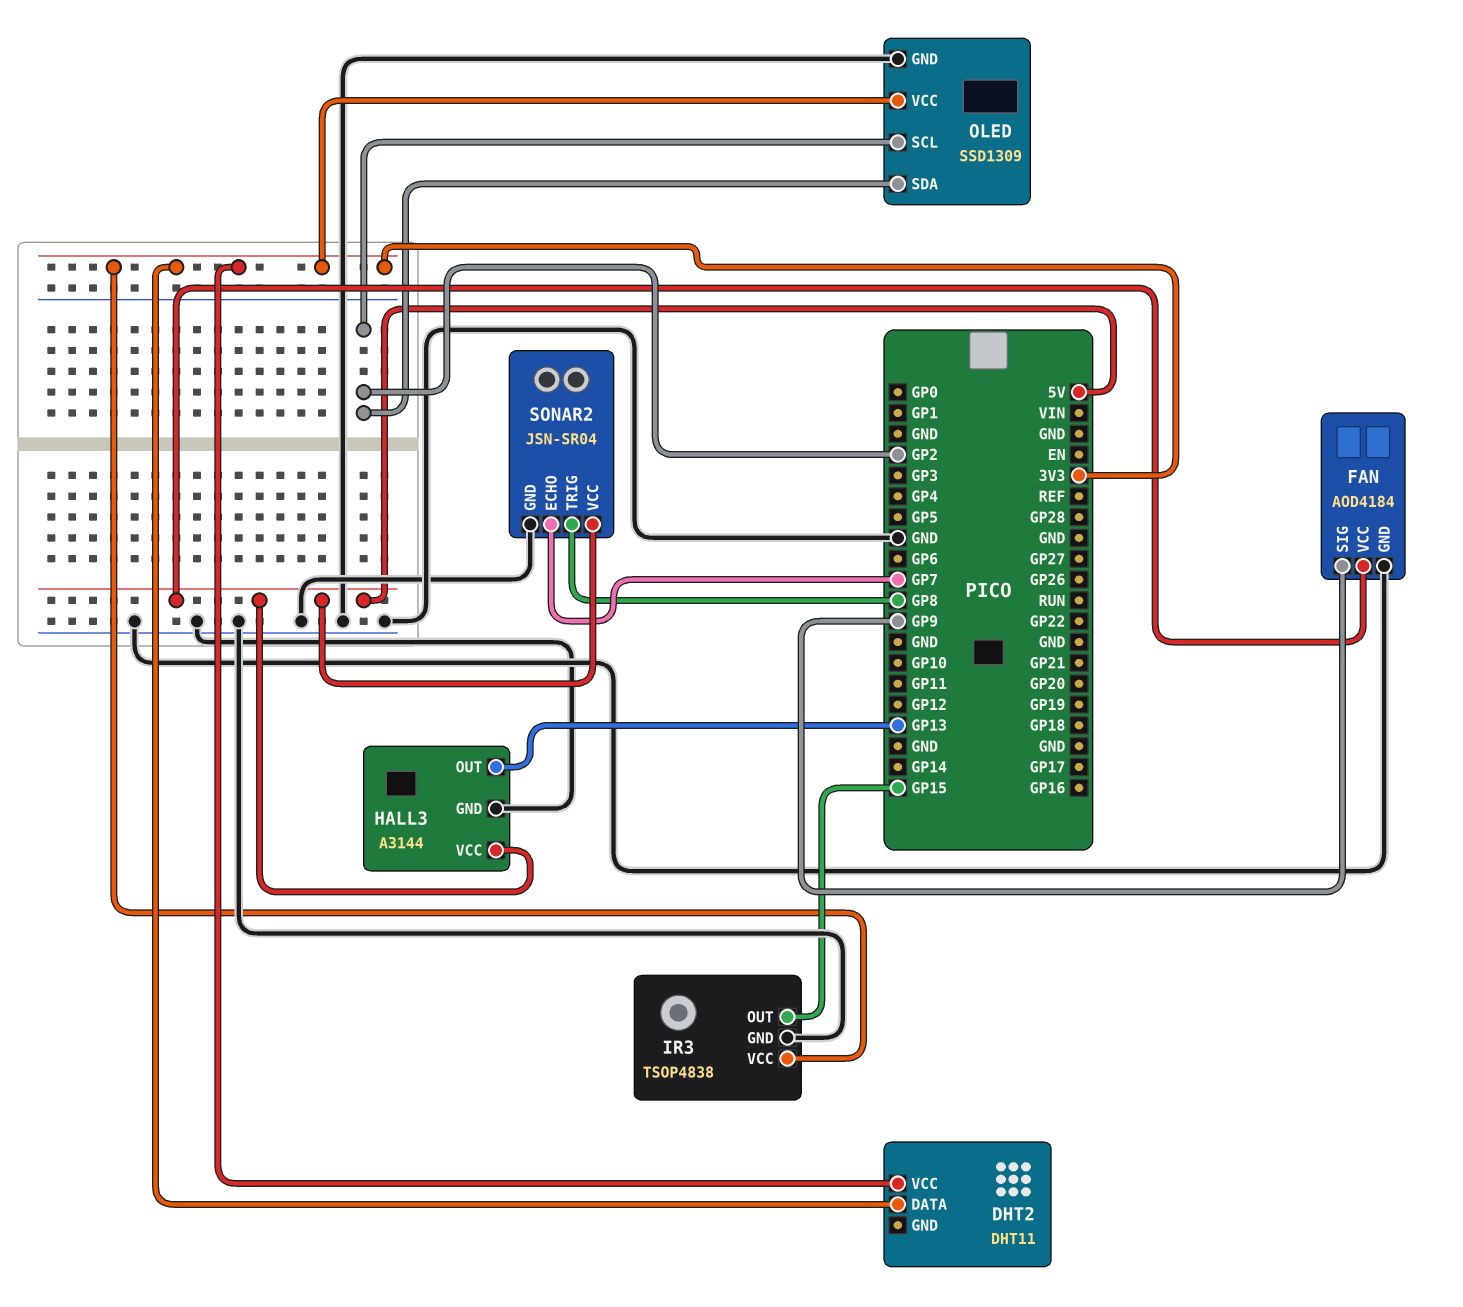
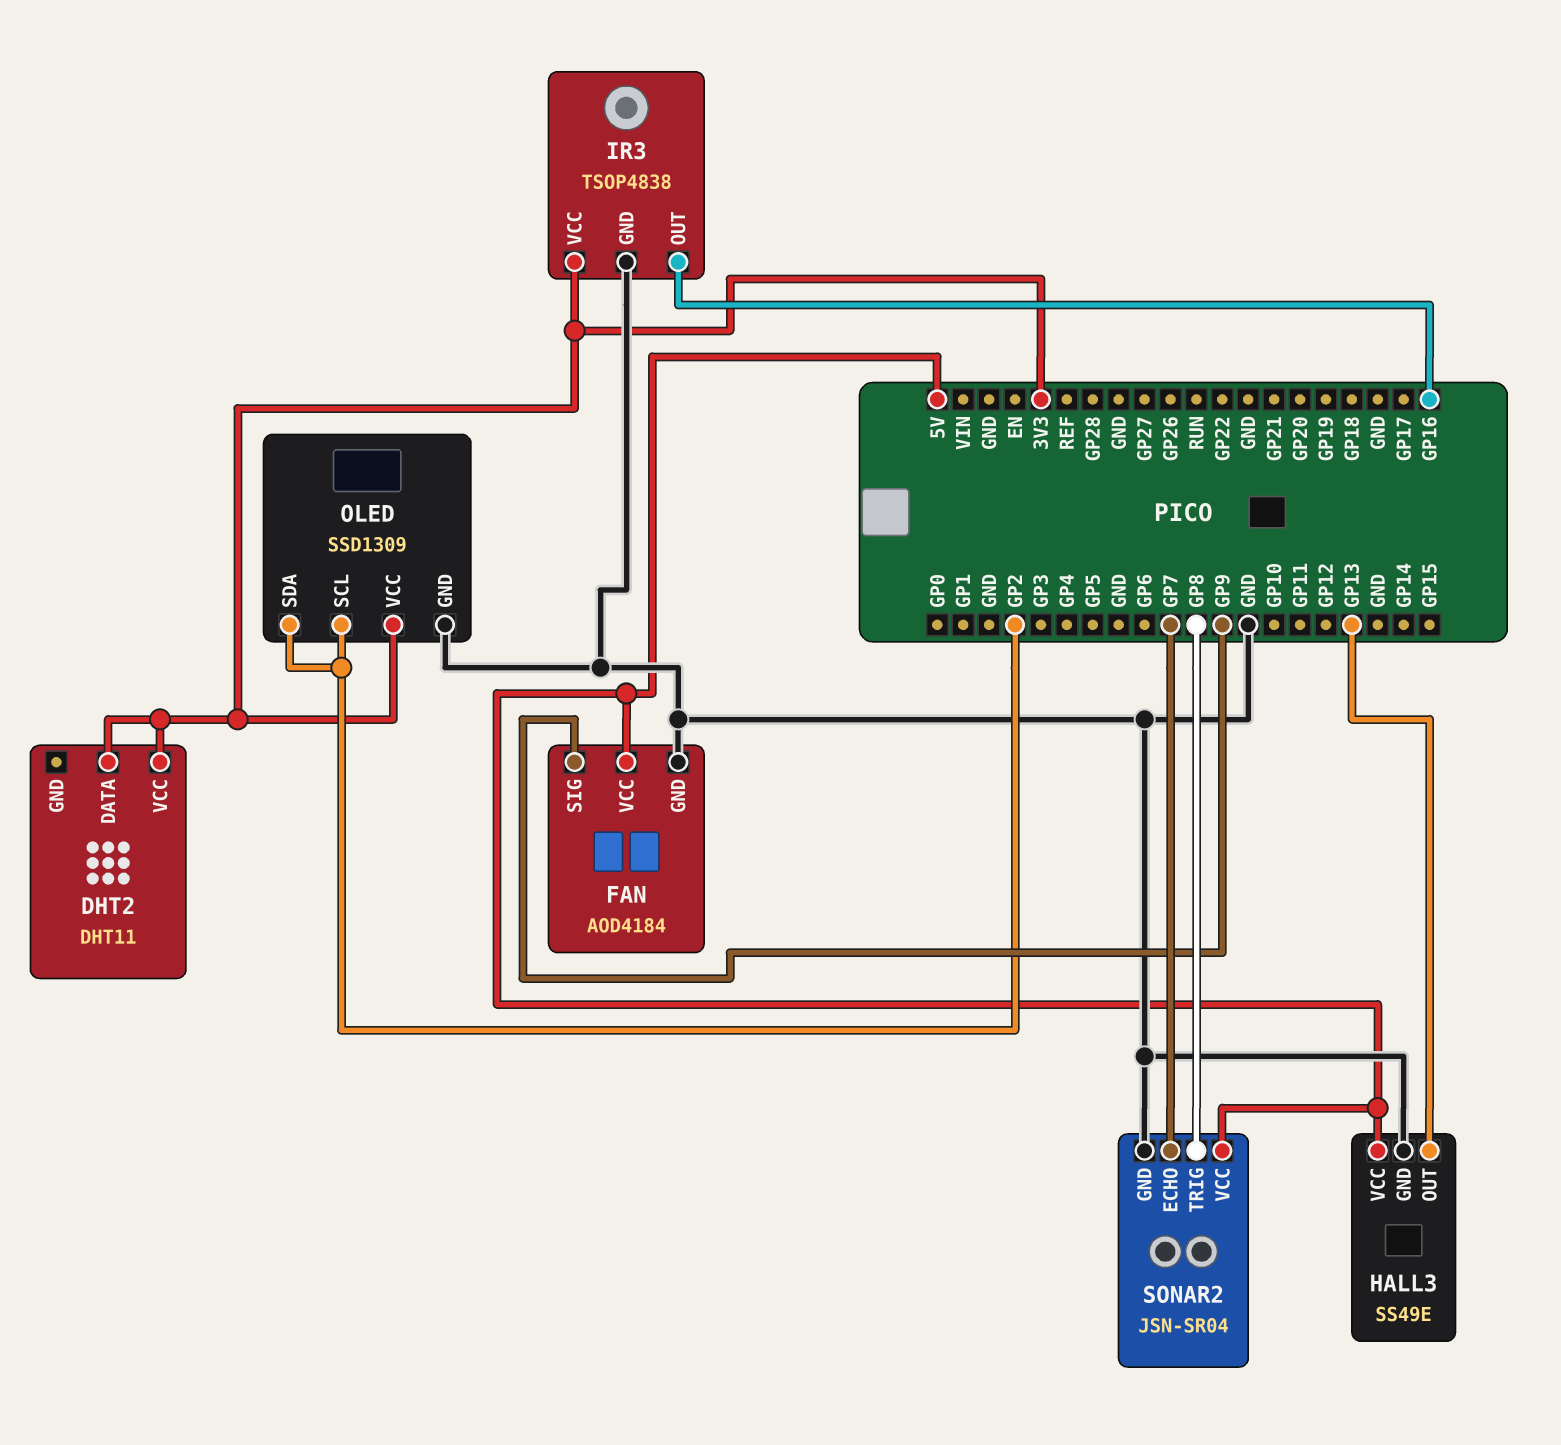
HALL3: A3144 -> SS49E
IR3 pin OUT: GP15 -> GP16

